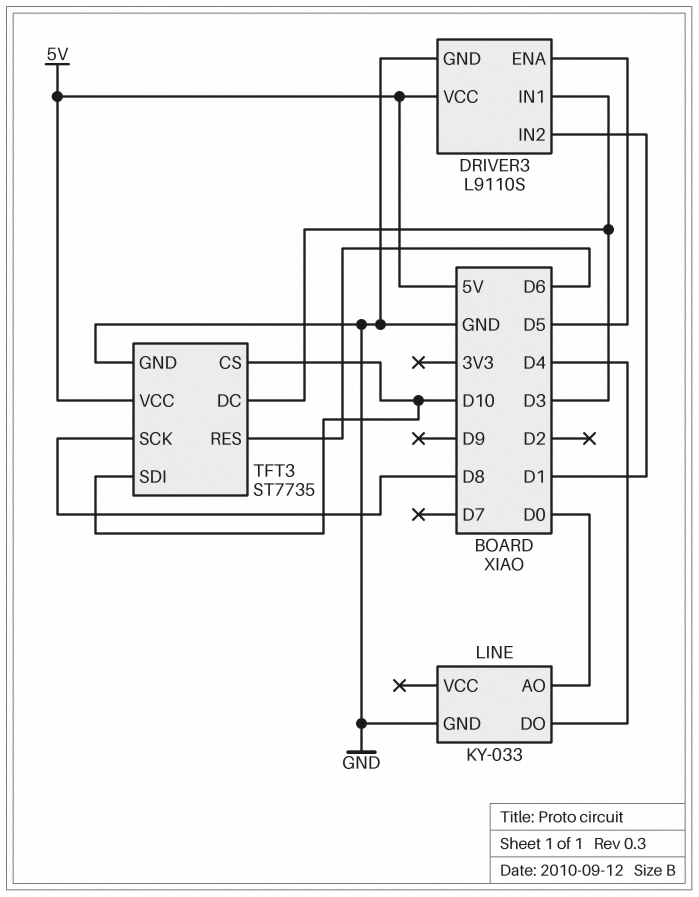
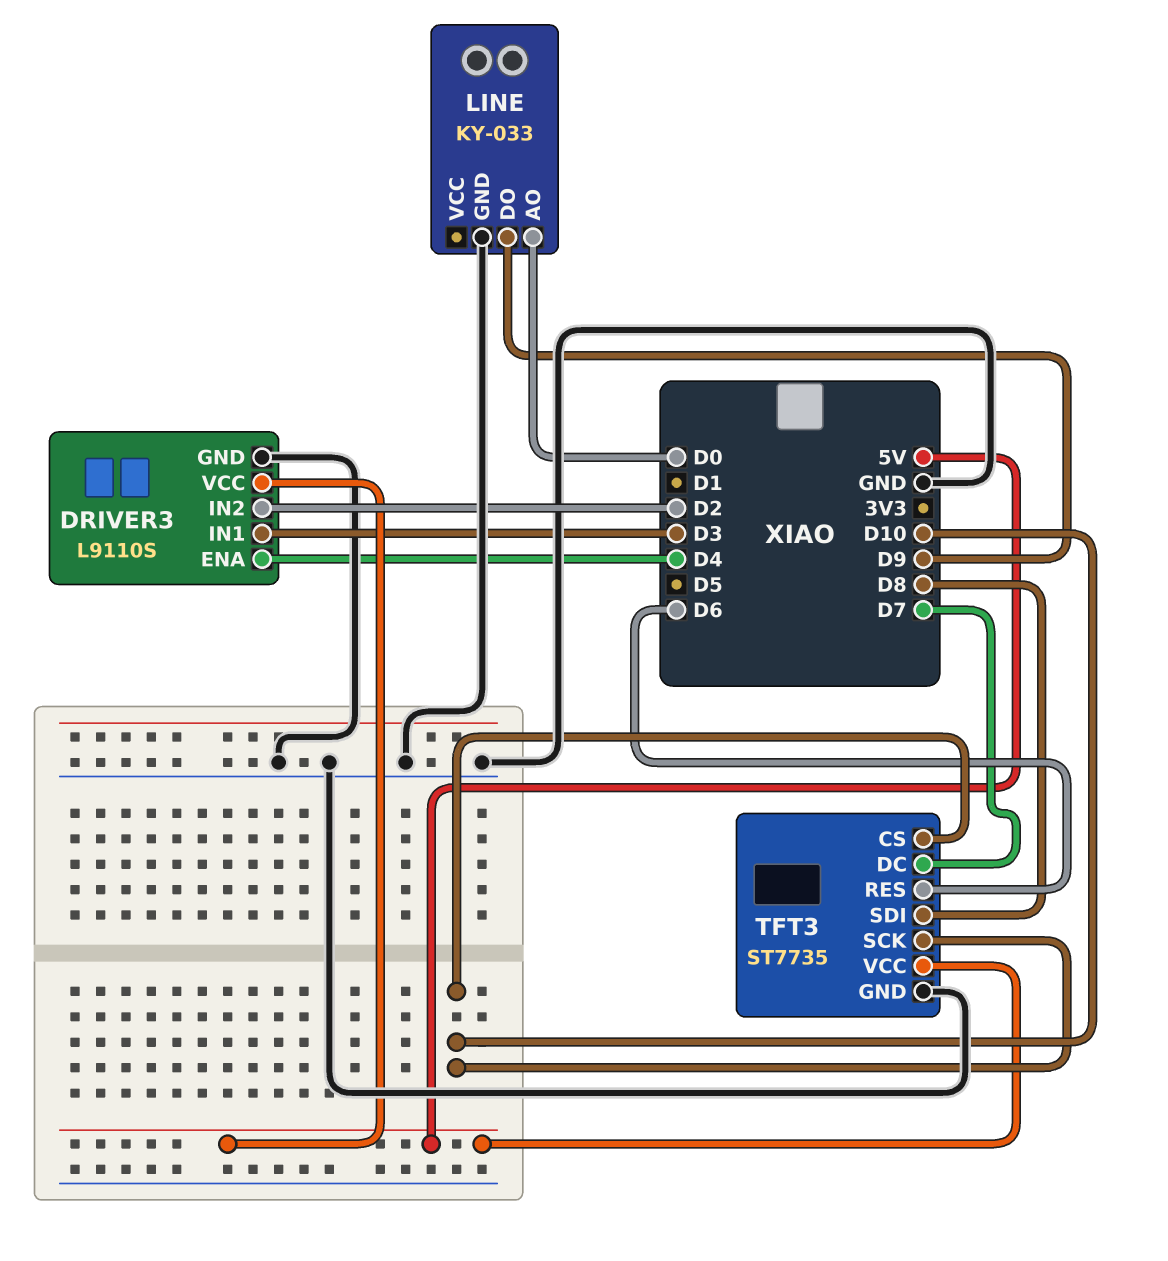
DRIVER3 pin ENA: D5 -> D4
DRIVER3 pin IN2: D1 -> D2
LINE pin DO: D4 -> D9
TFT3 pin DC: D3 -> D7
TFT3 pin SCK: D8 -> D10
TFT3 pin SDI: D10 -> D8

